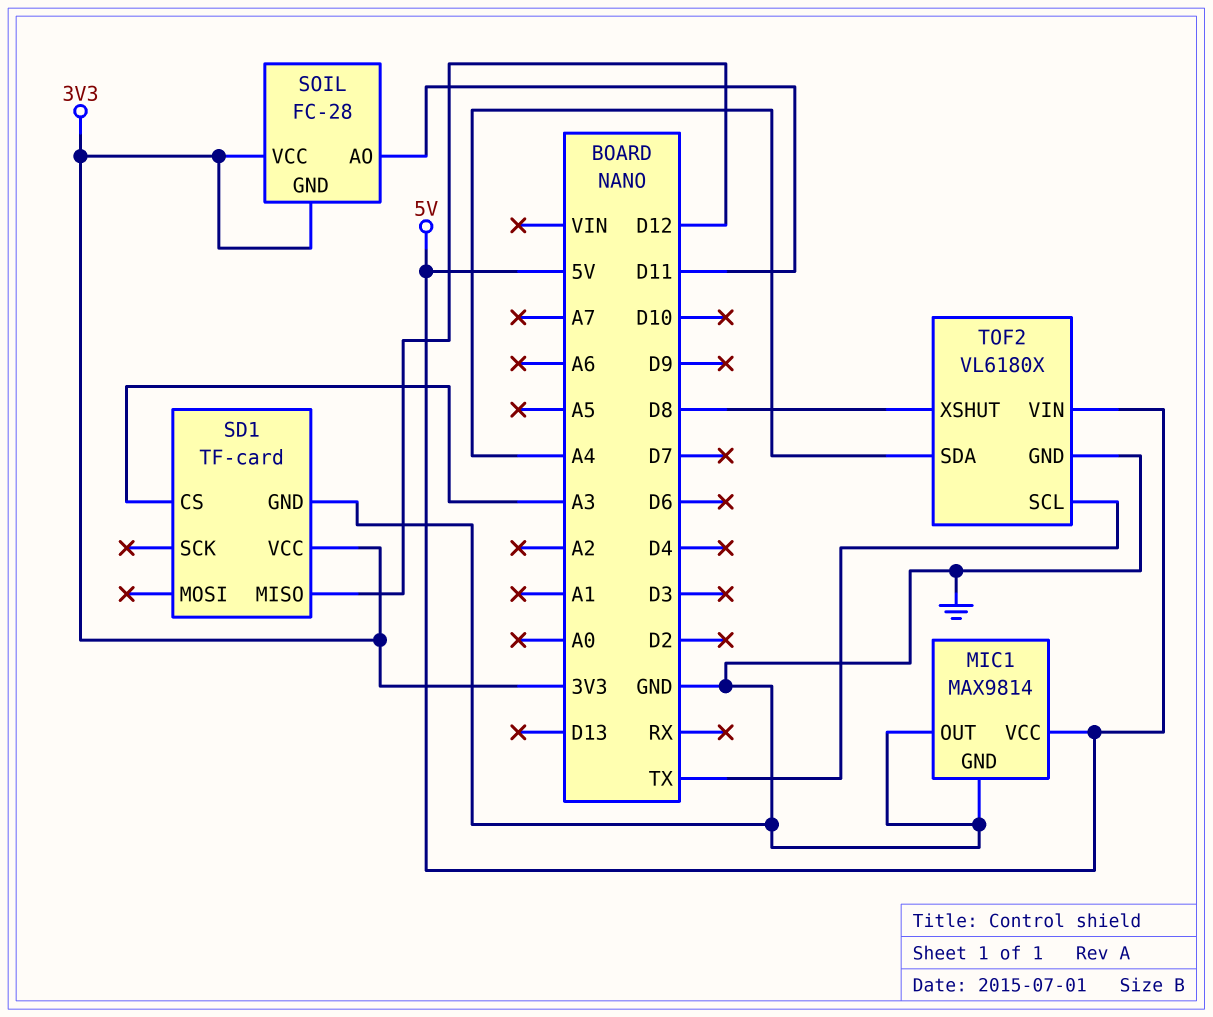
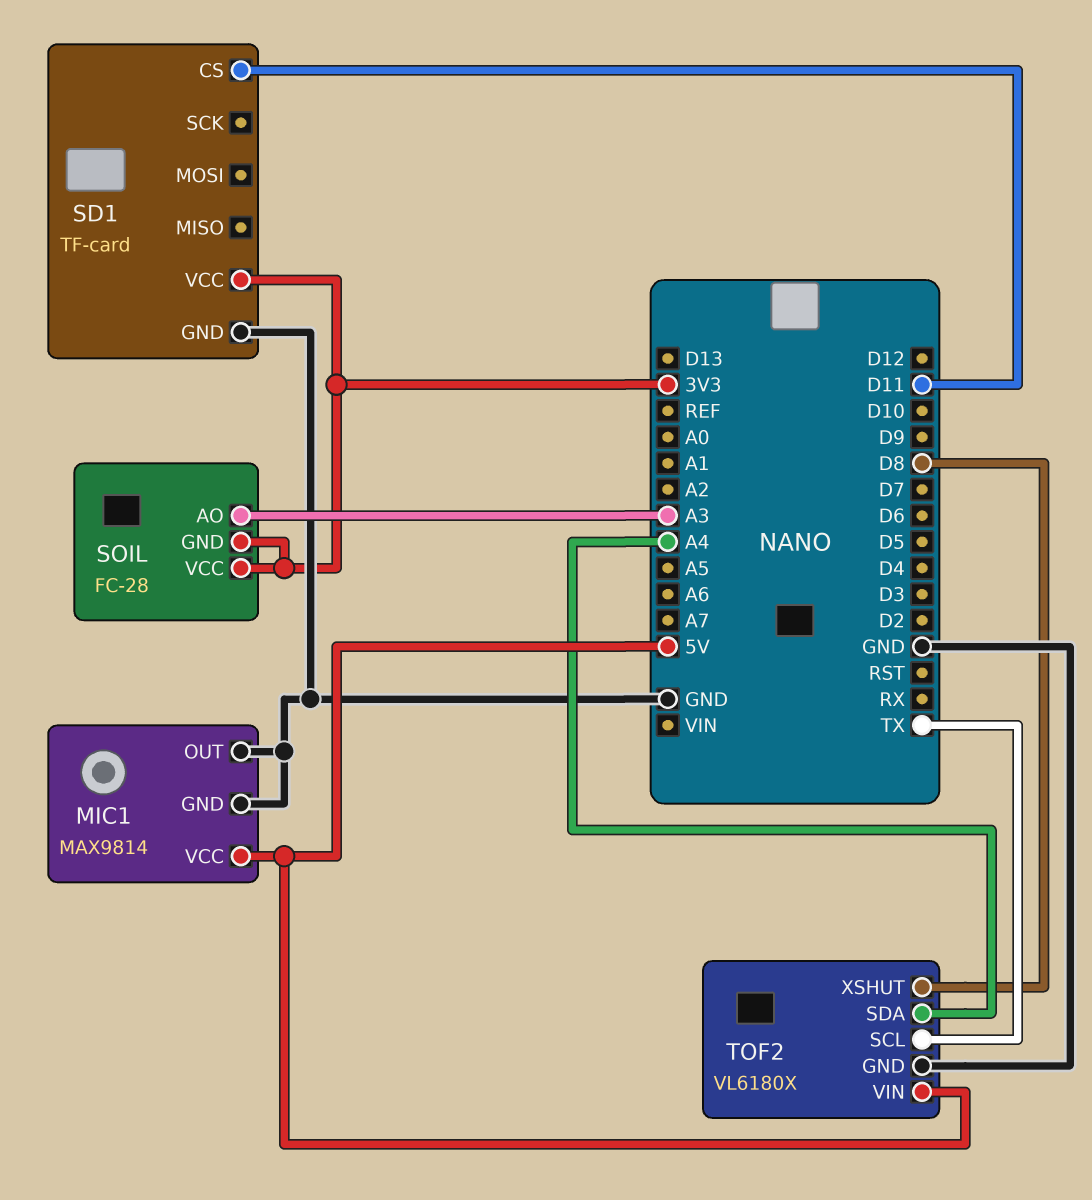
SD1 pin CS: A3 -> D11
SD1 pin MISO: D12 -> none
SOIL pin AO: D11 -> A3

